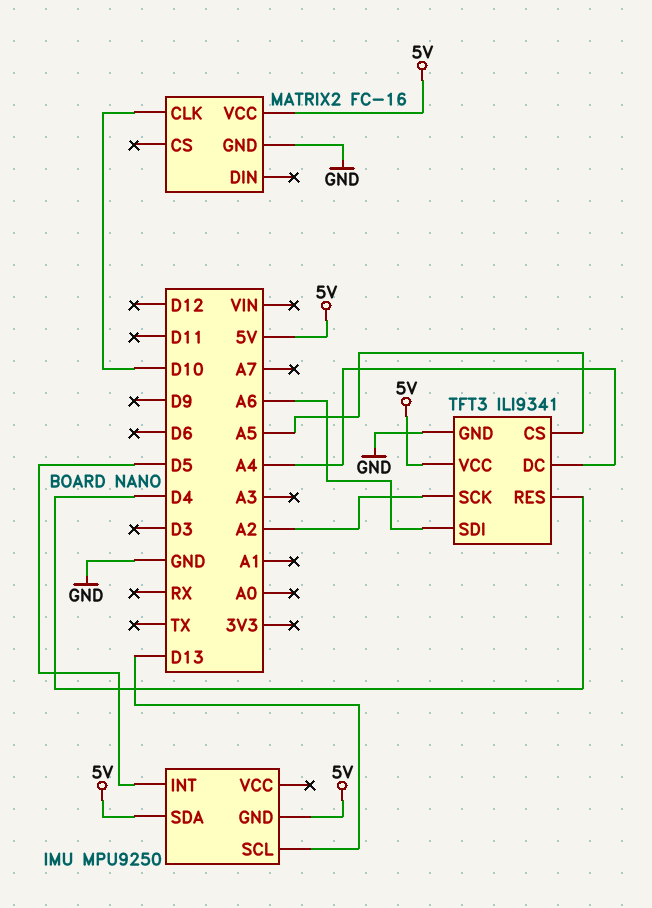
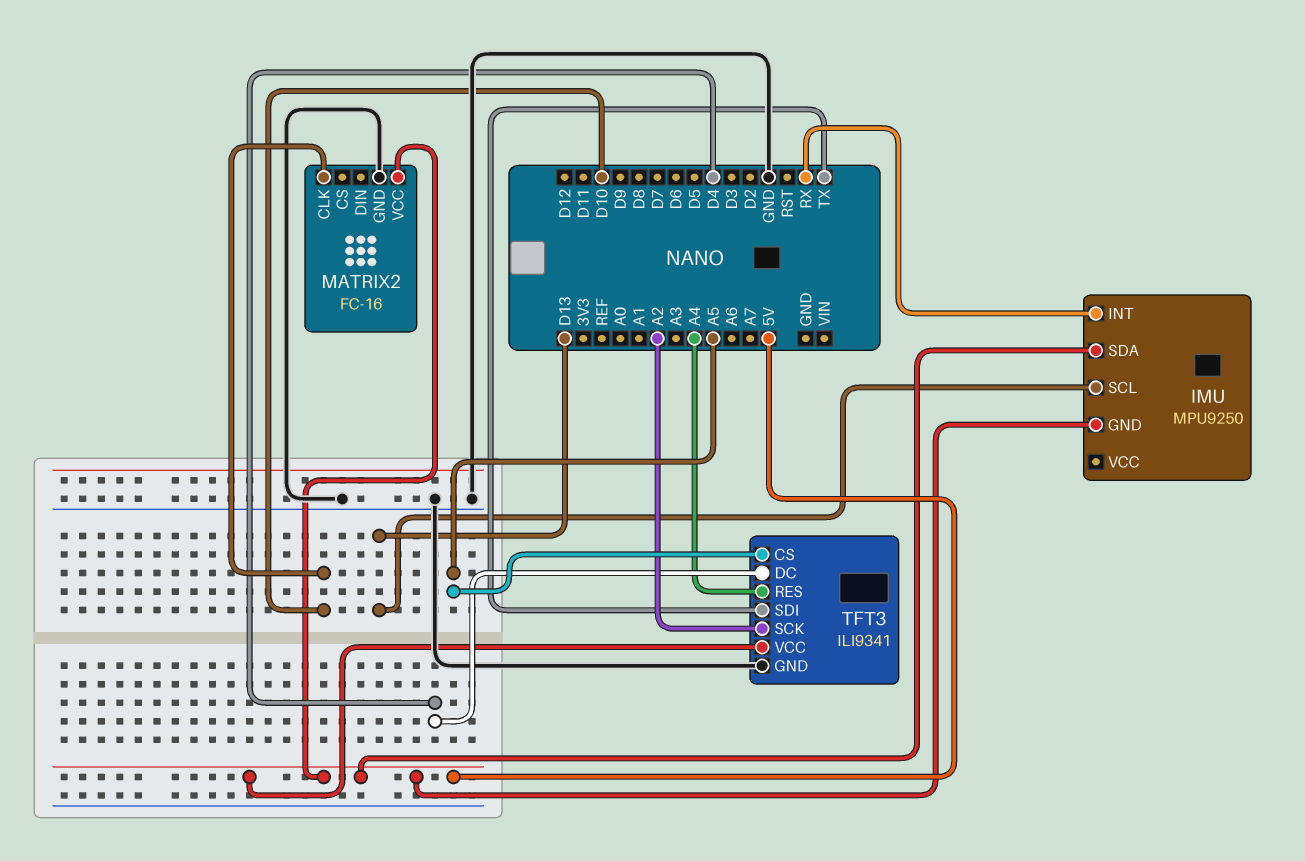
IMU pin INT: D5 -> RX
TFT3 pin DC: A4 -> D4
TFT3 pin RES: D4 -> A4
TFT3 pin SDI: A6 -> TX

